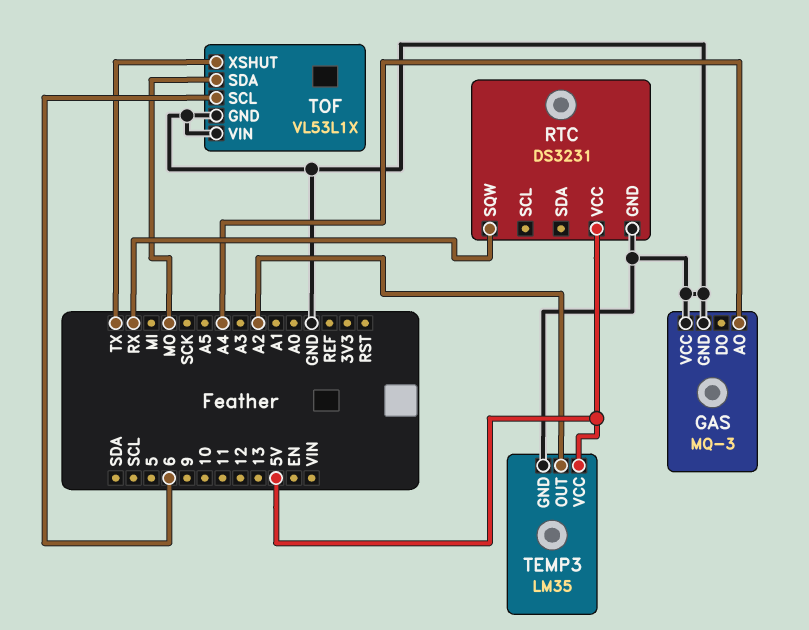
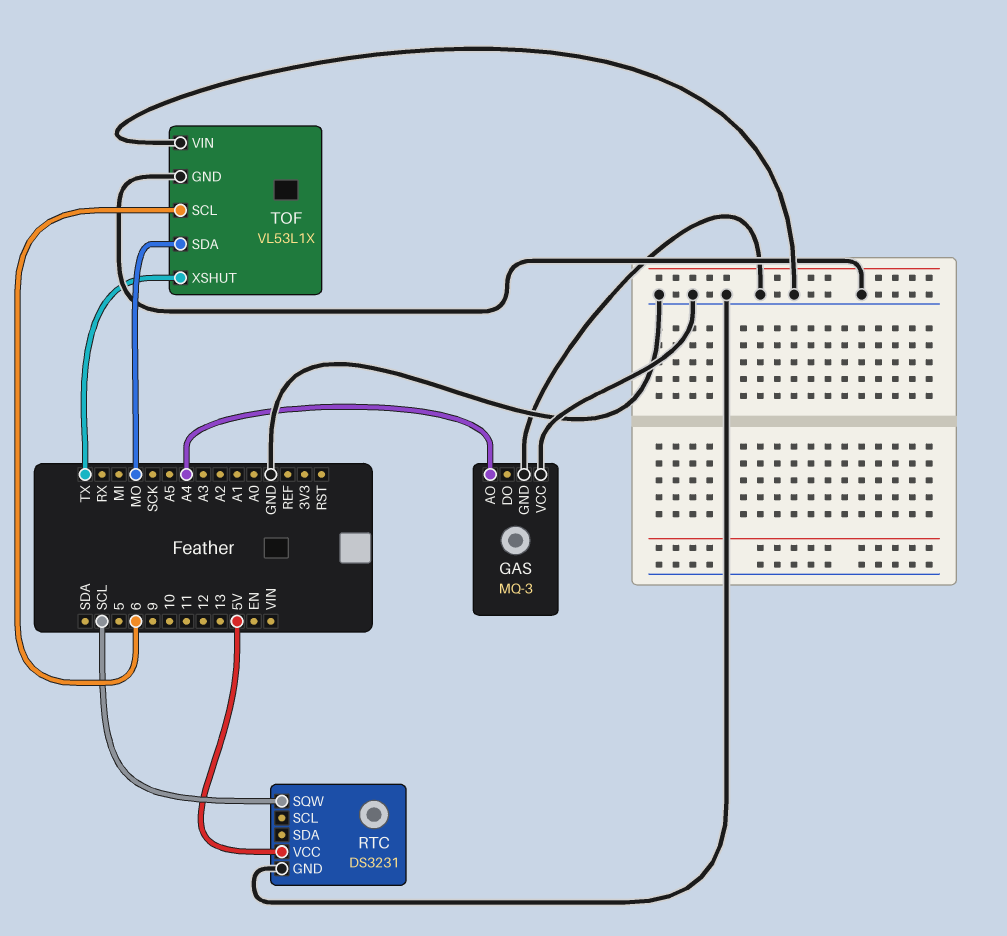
RTC pin SQW: RX -> SCL
TEMP3: LM35 -> none
TEMP3 pin GND: GND -> none
TEMP3 pin OUT: A2 -> none
TEMP3 pin VCC: 5V -> none

